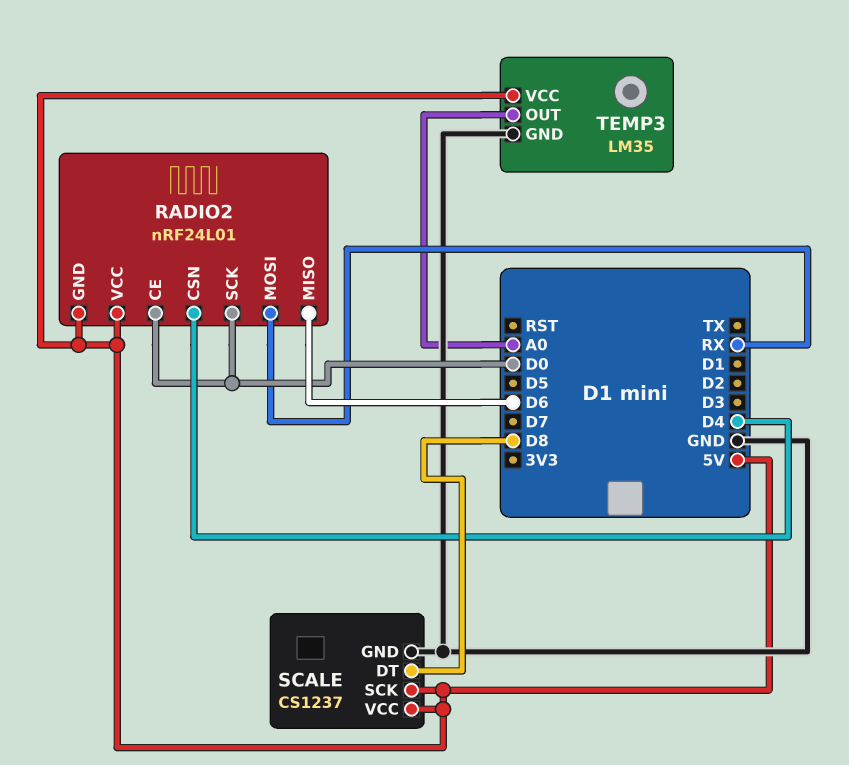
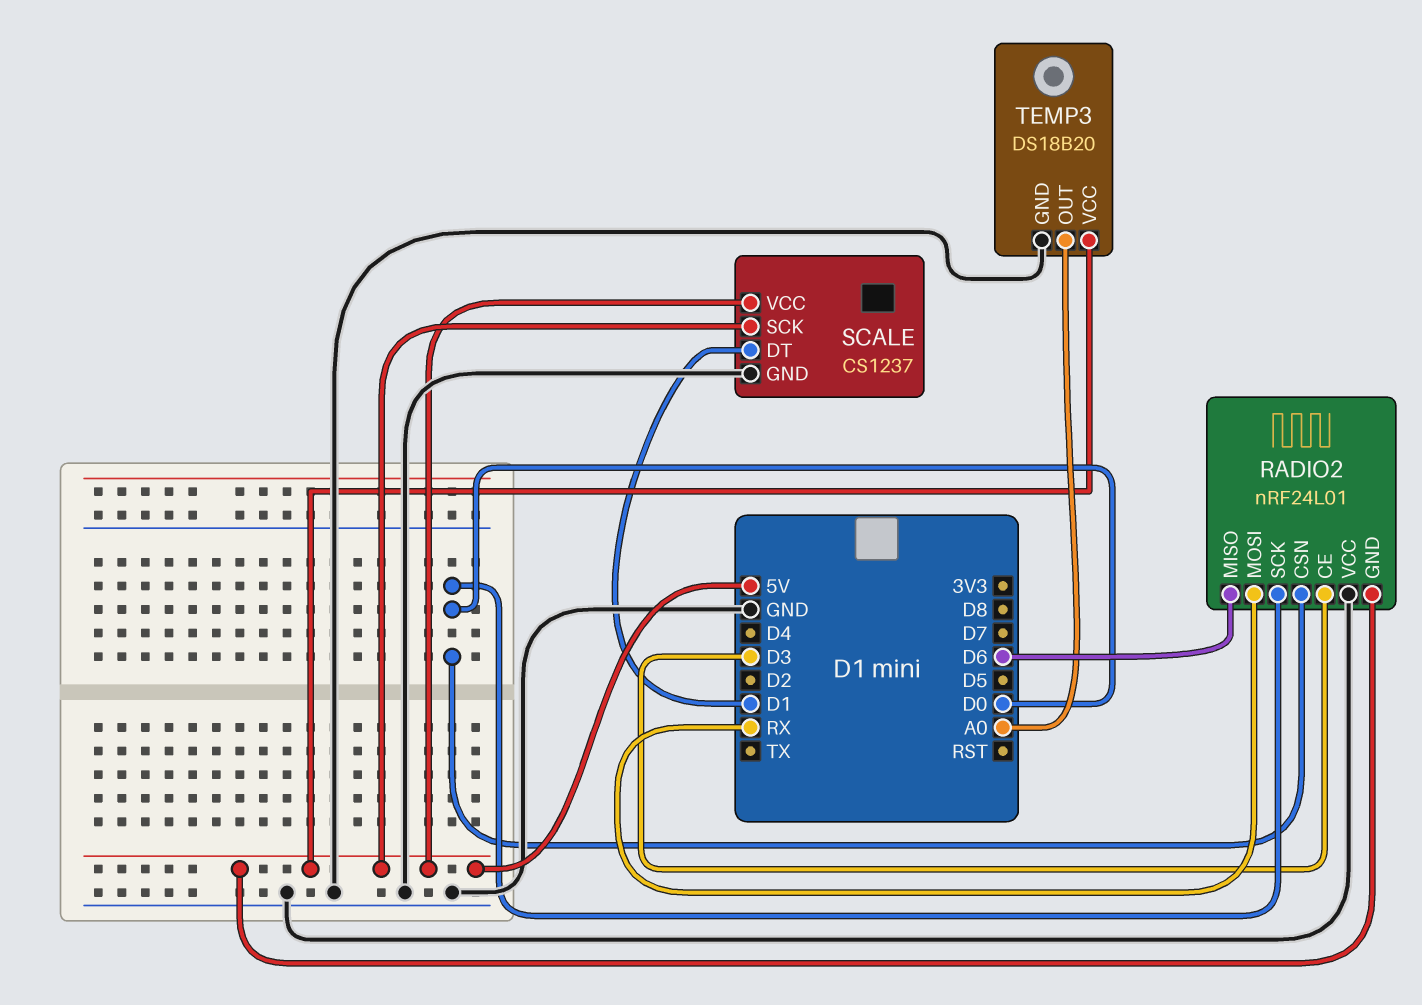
RADIO2 pin CE: D0 -> D3
RADIO2 pin CSN: D4 -> D0
RADIO2 pin VCC: 5V -> GND
SCALE pin DT: D8 -> D1
TEMP3: LM35 -> DS18B20

